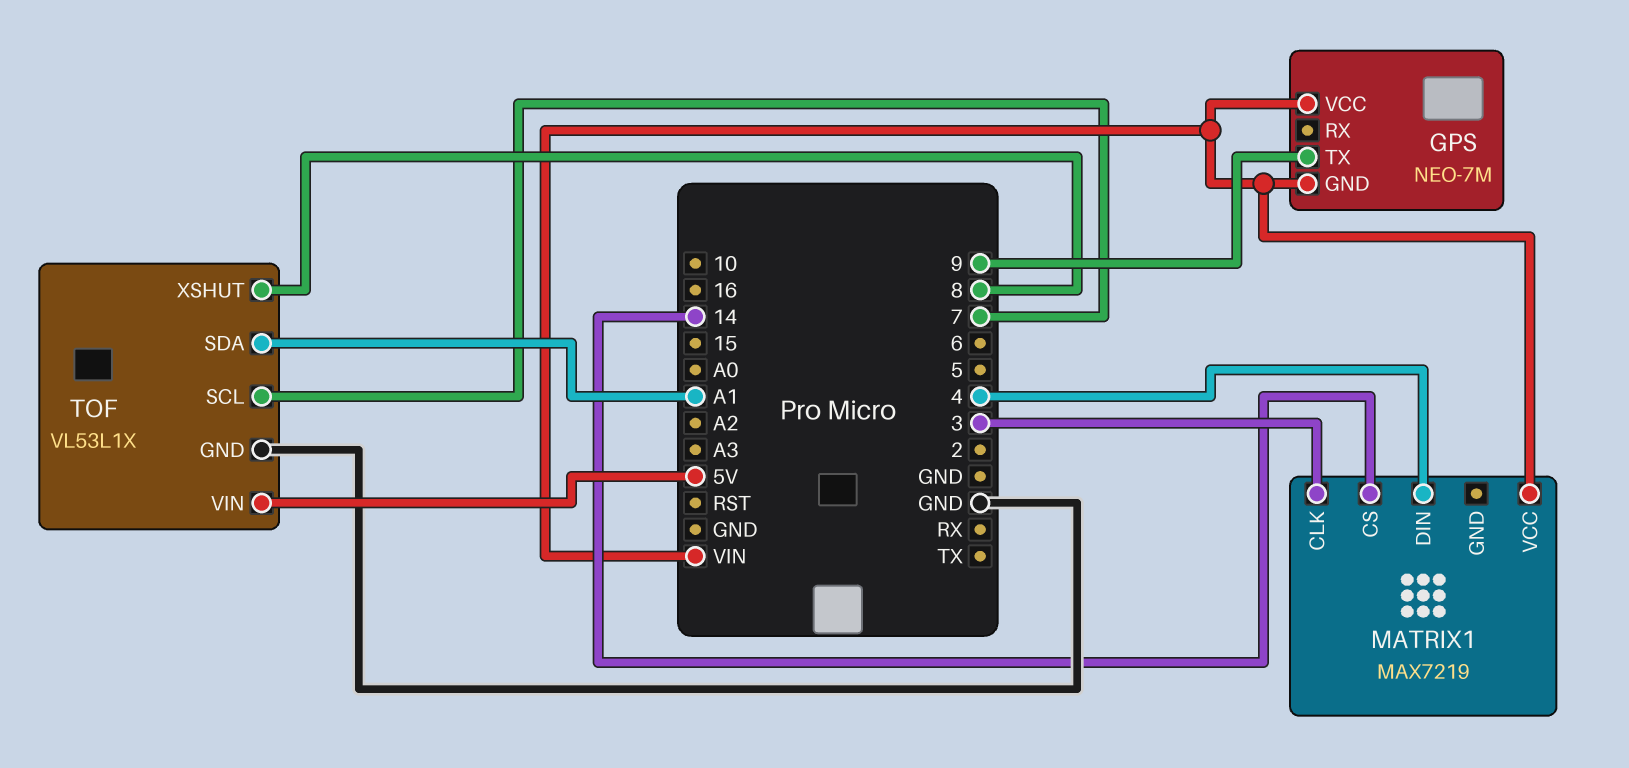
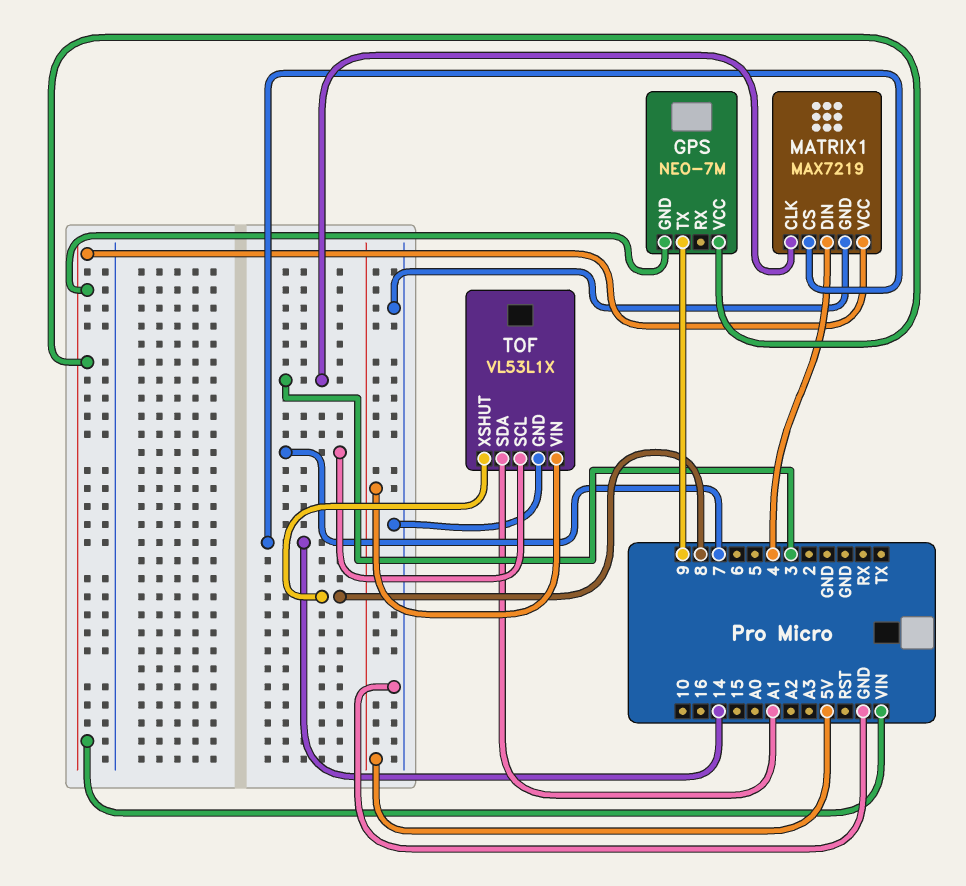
MATRIX1 pin GND: none -> GND

